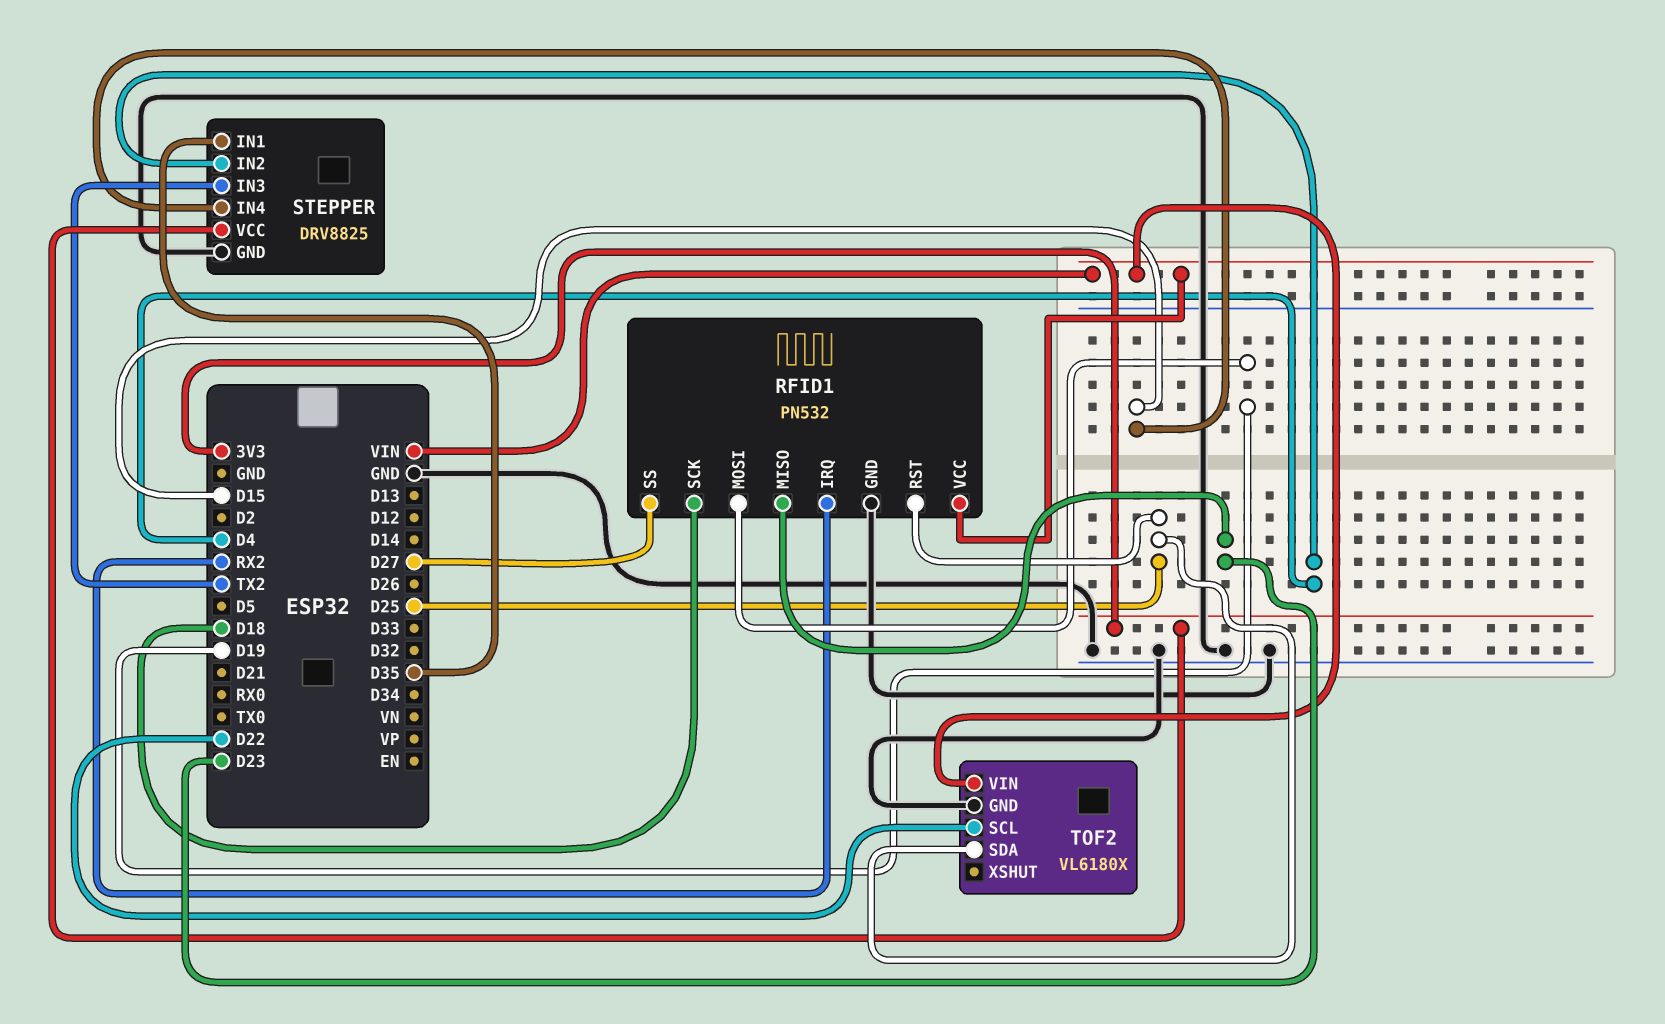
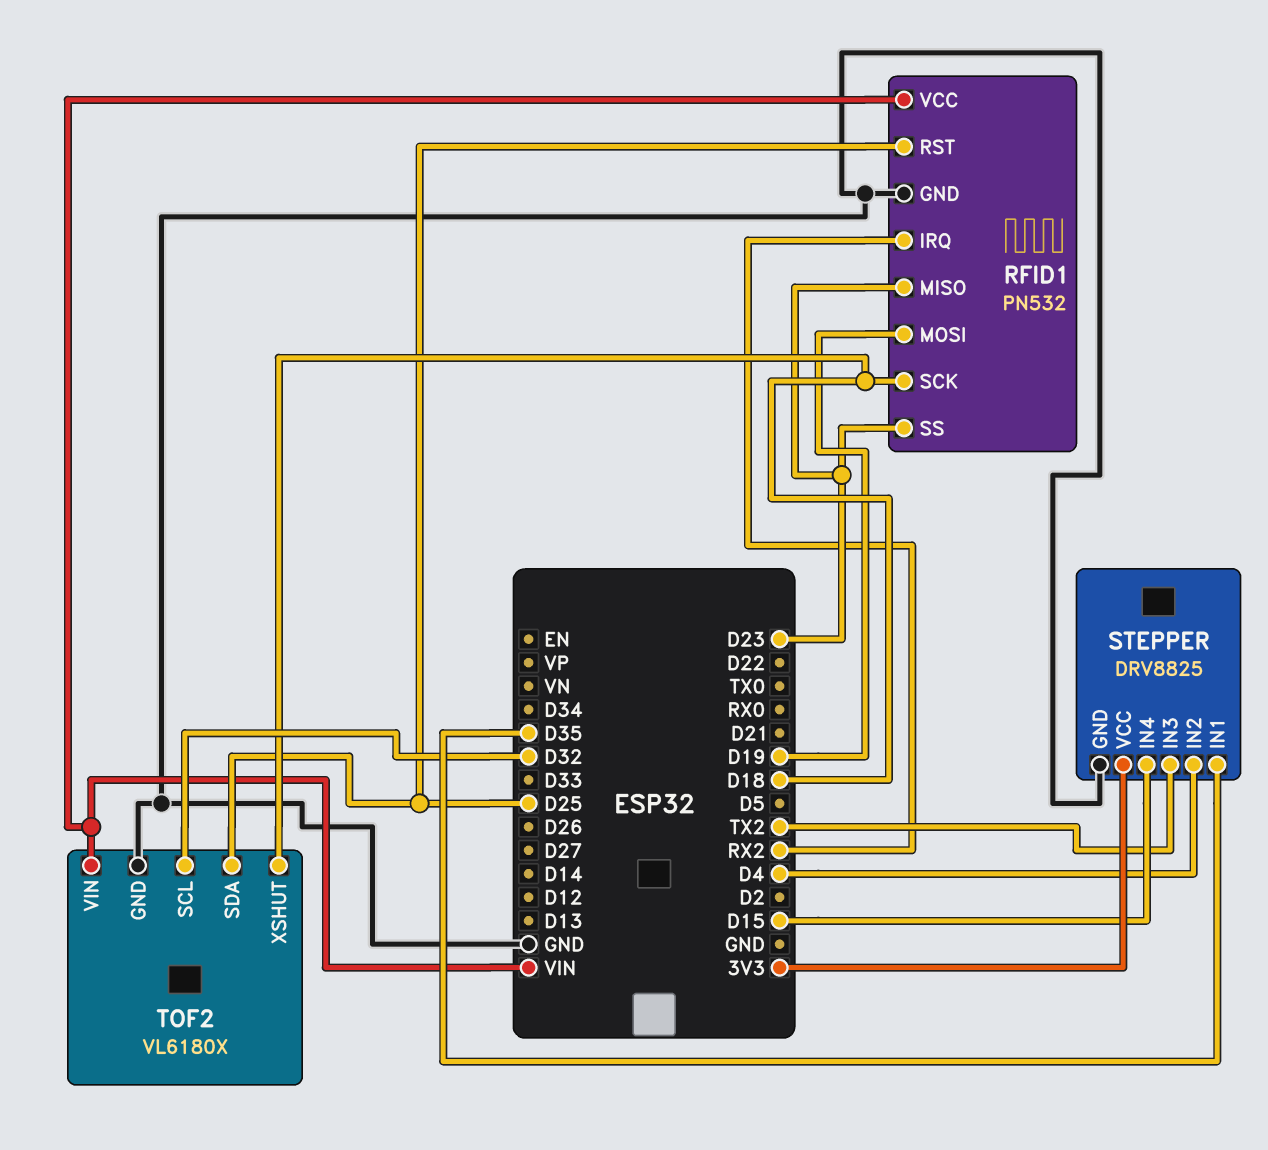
RFID1 pin SS: D27 -> D23
TOF2 pin SCL: D22 -> D32
TOF2 pin XSHUT: none -> D18

